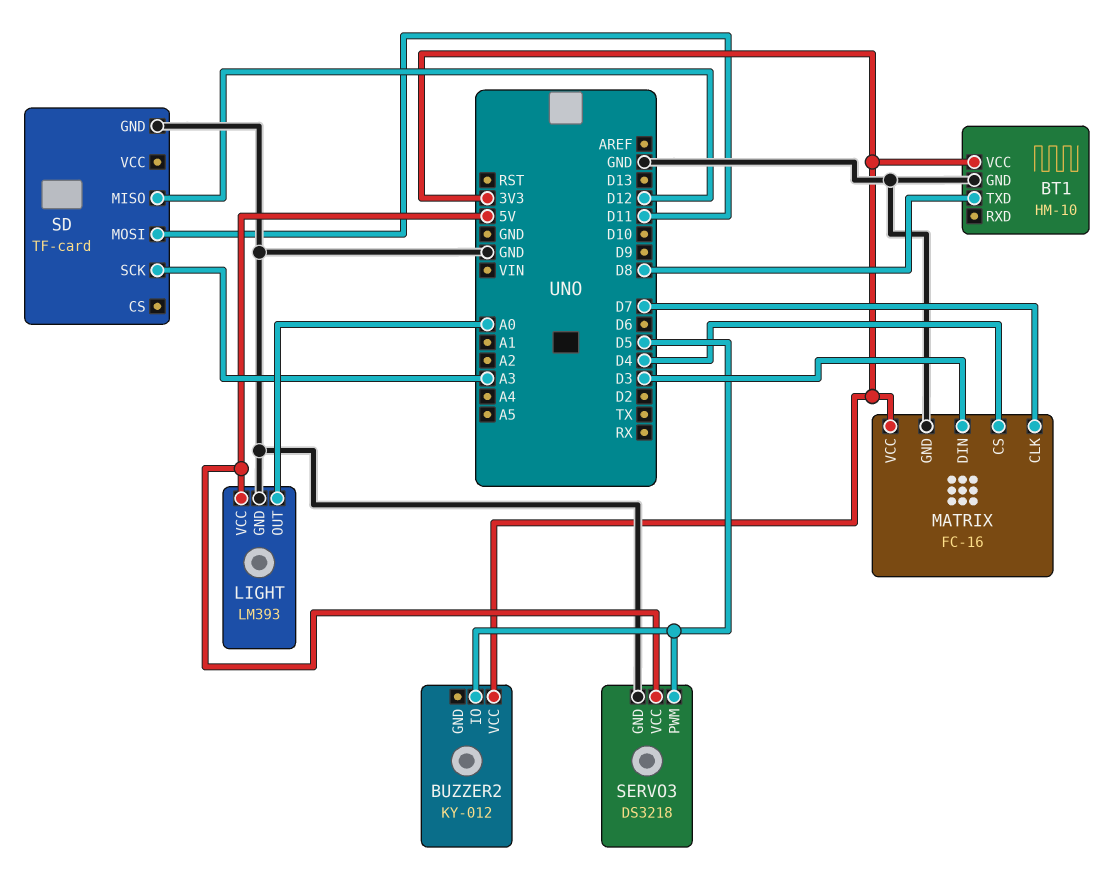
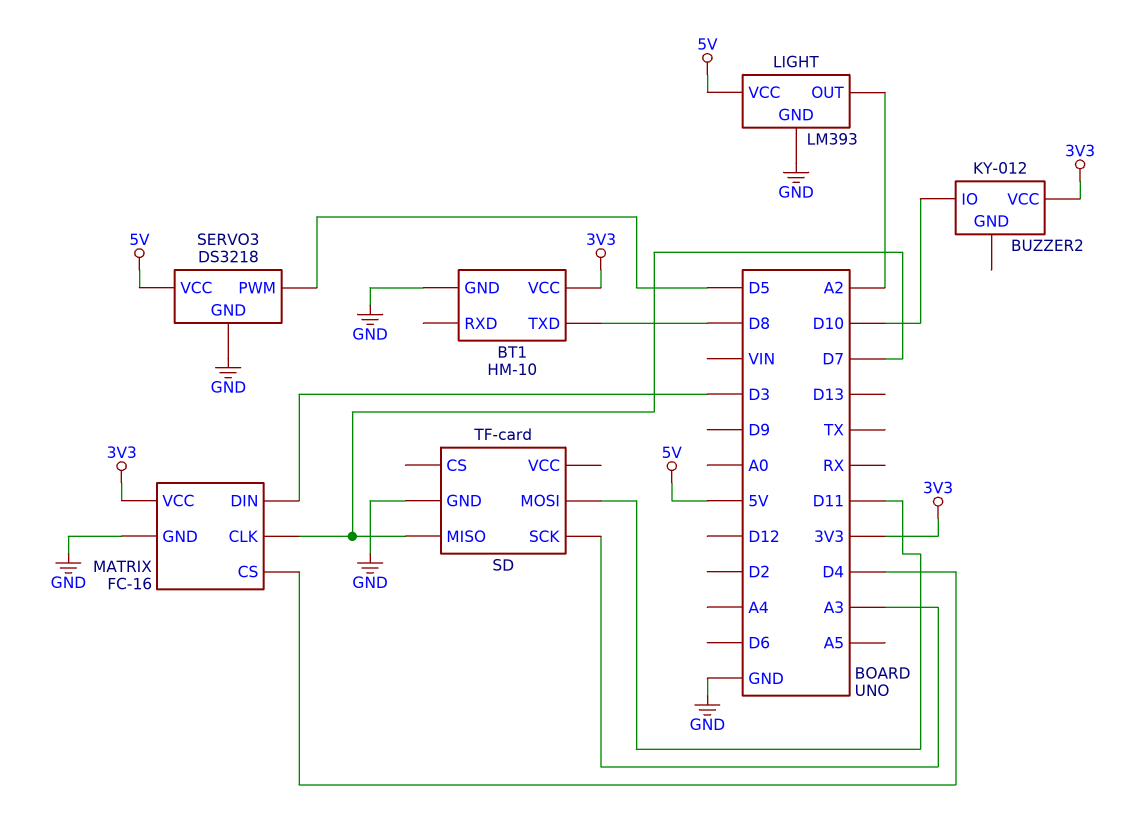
BUZZER2 pin IO: D5 -> D10
LIGHT pin OUT: A0 -> A2
SD pin MISO: D12 -> D7

